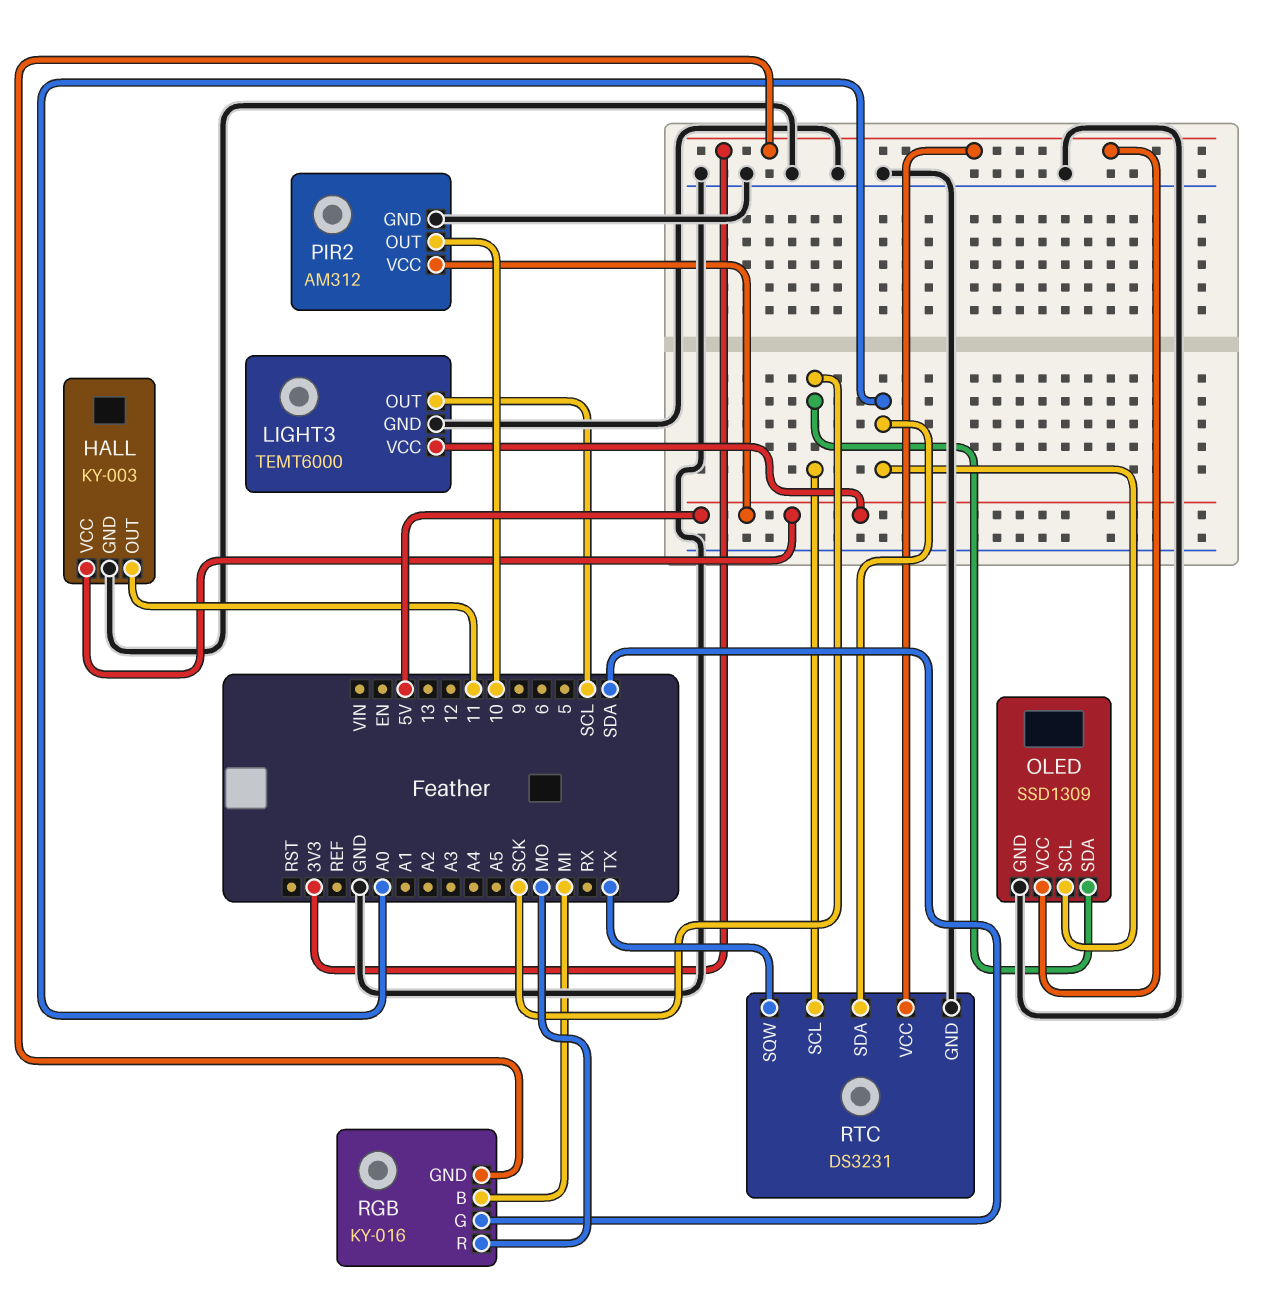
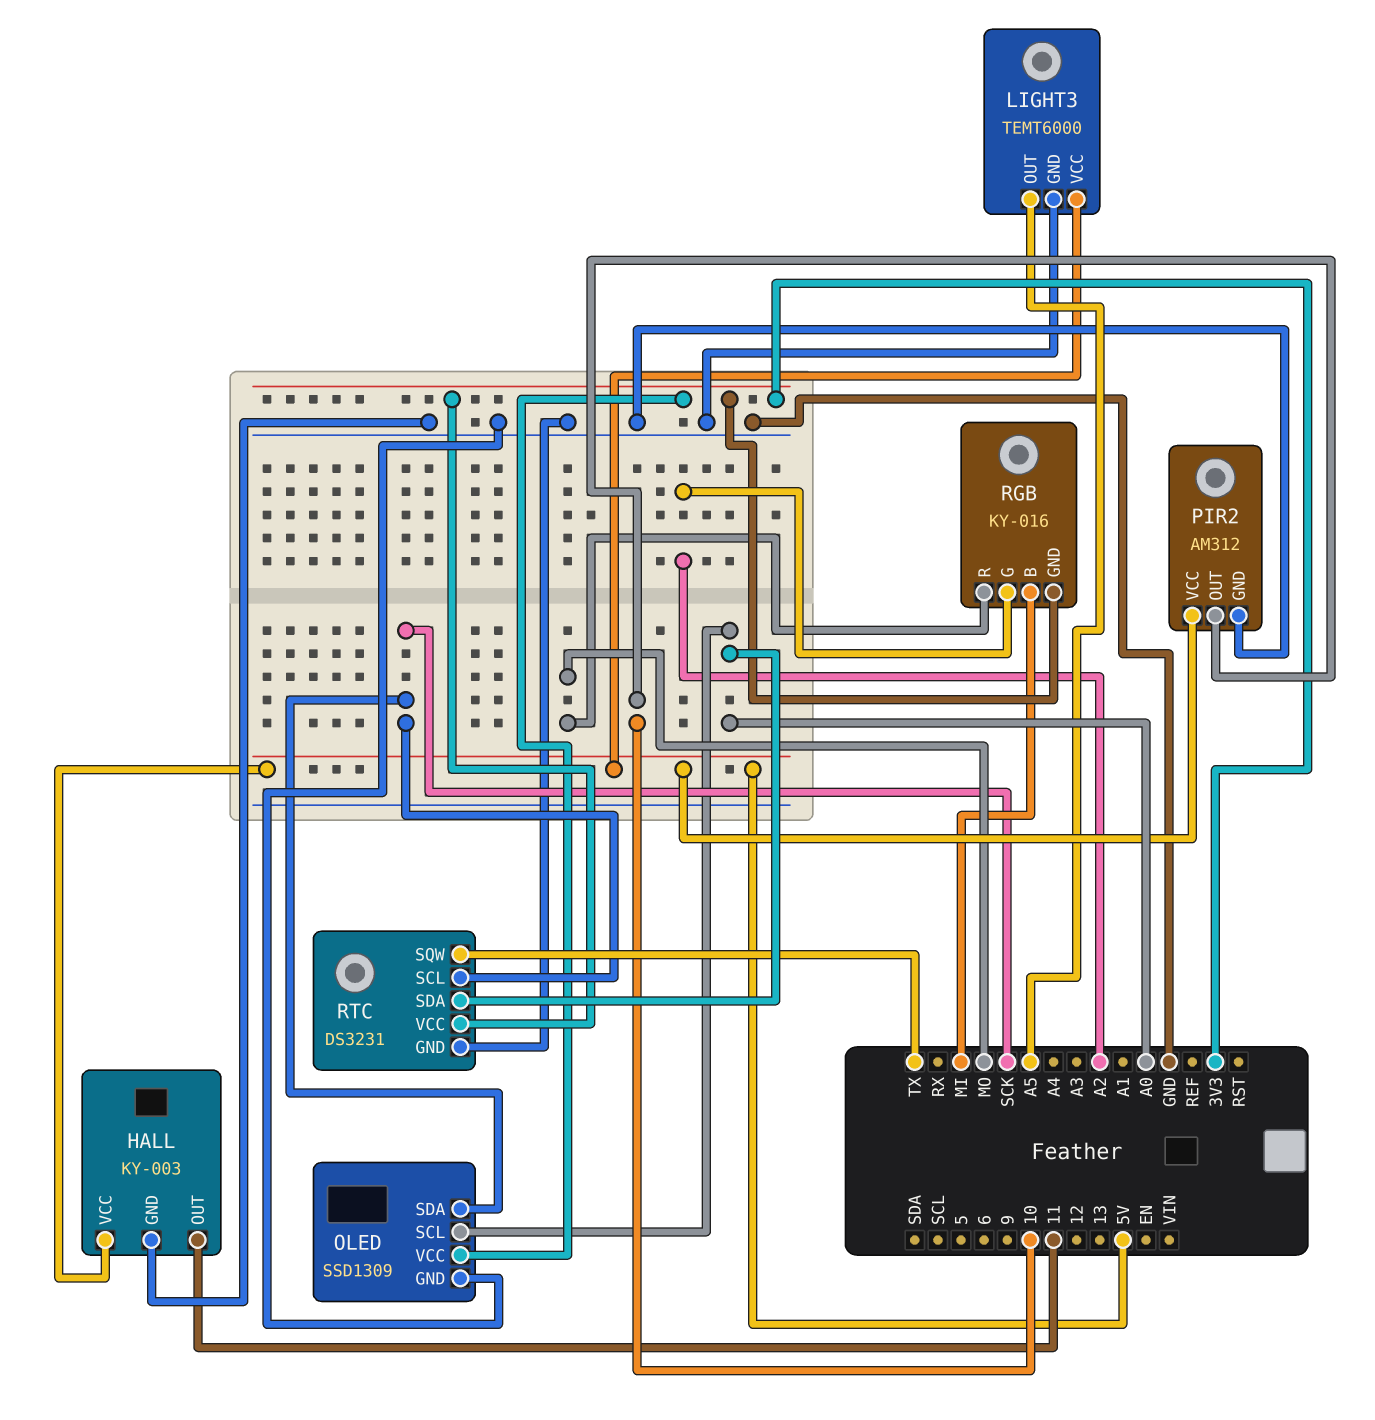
LIGHT3 pin OUT: SCL -> A5
RGB pin G: SDA -> A2

